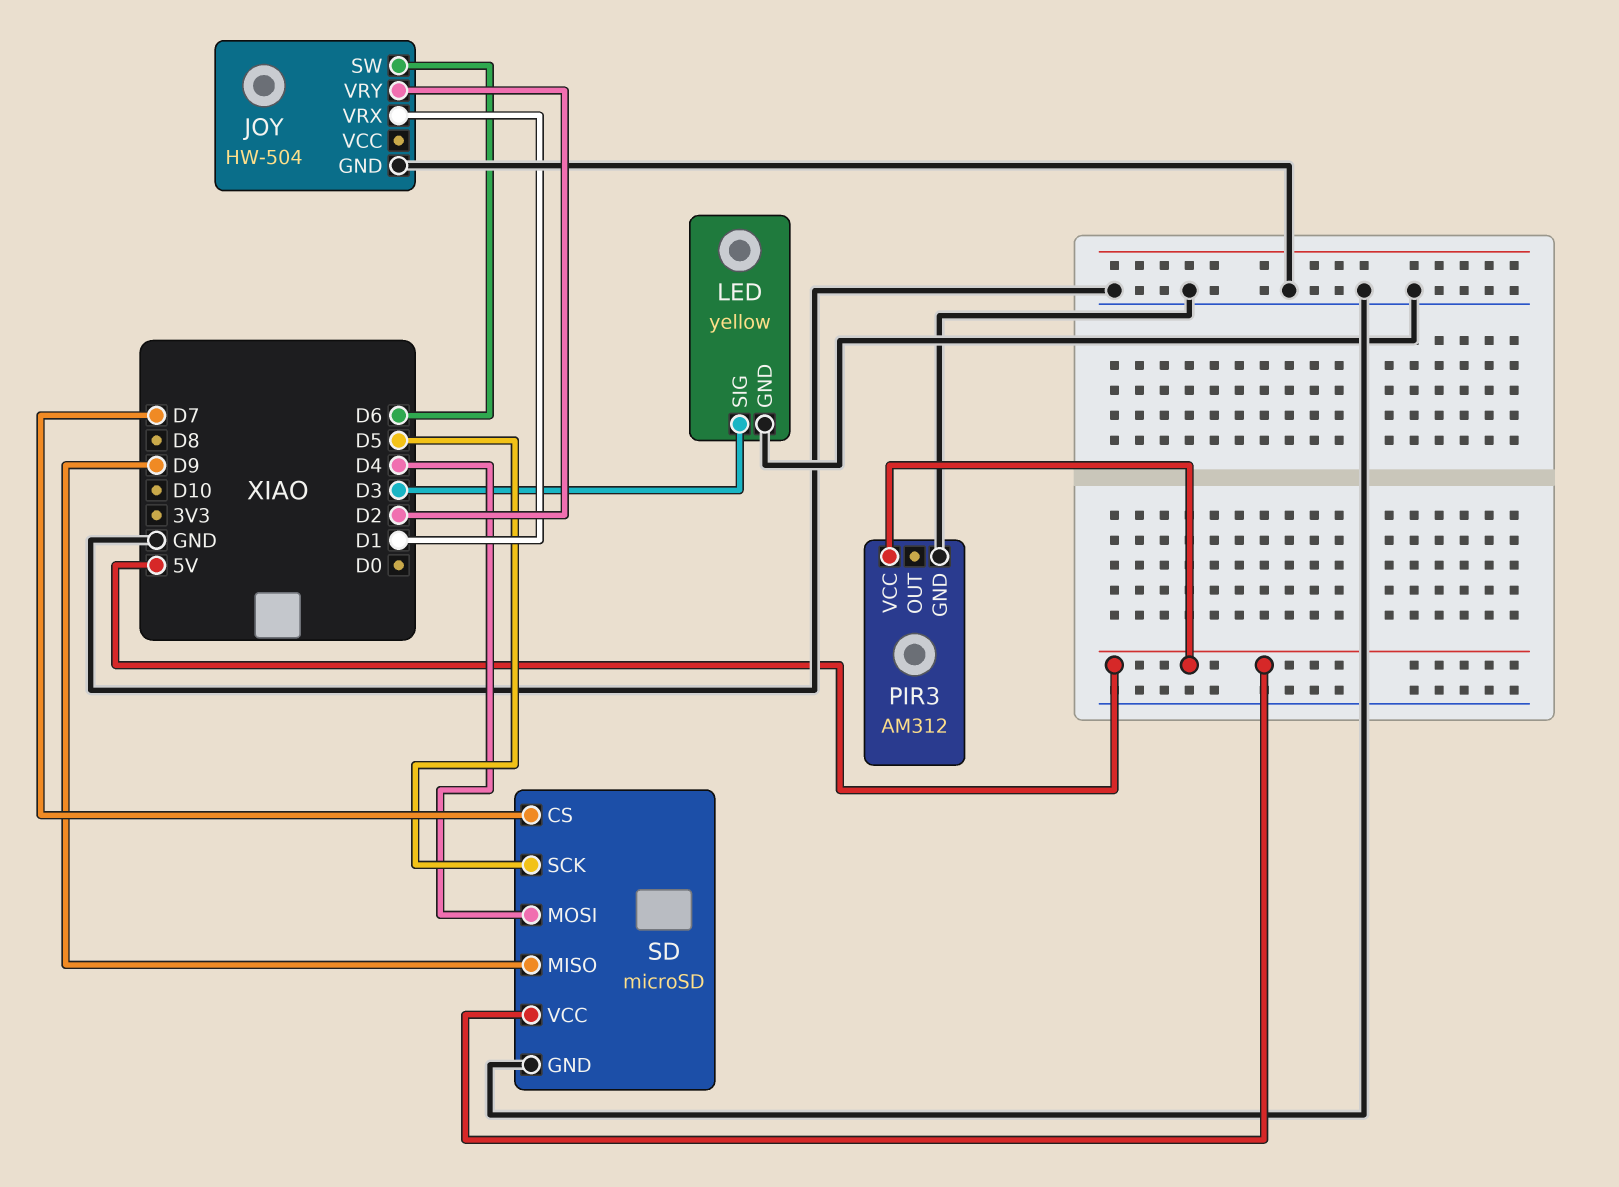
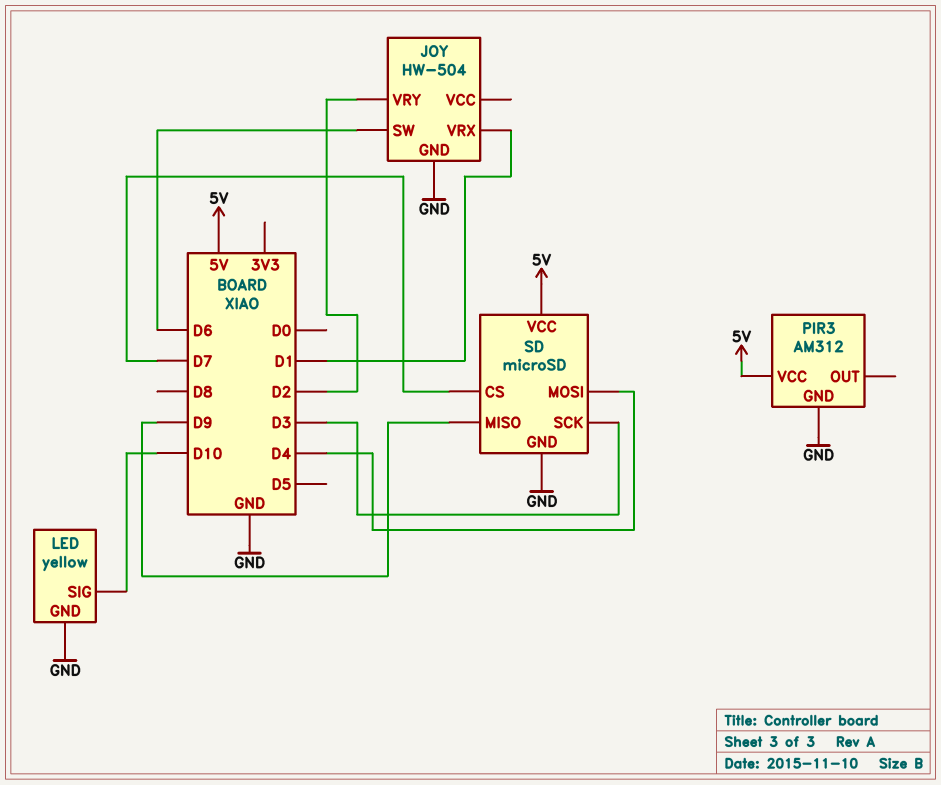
LED pin SIG: D3 -> D10
SD pin SCK: D5 -> D3

